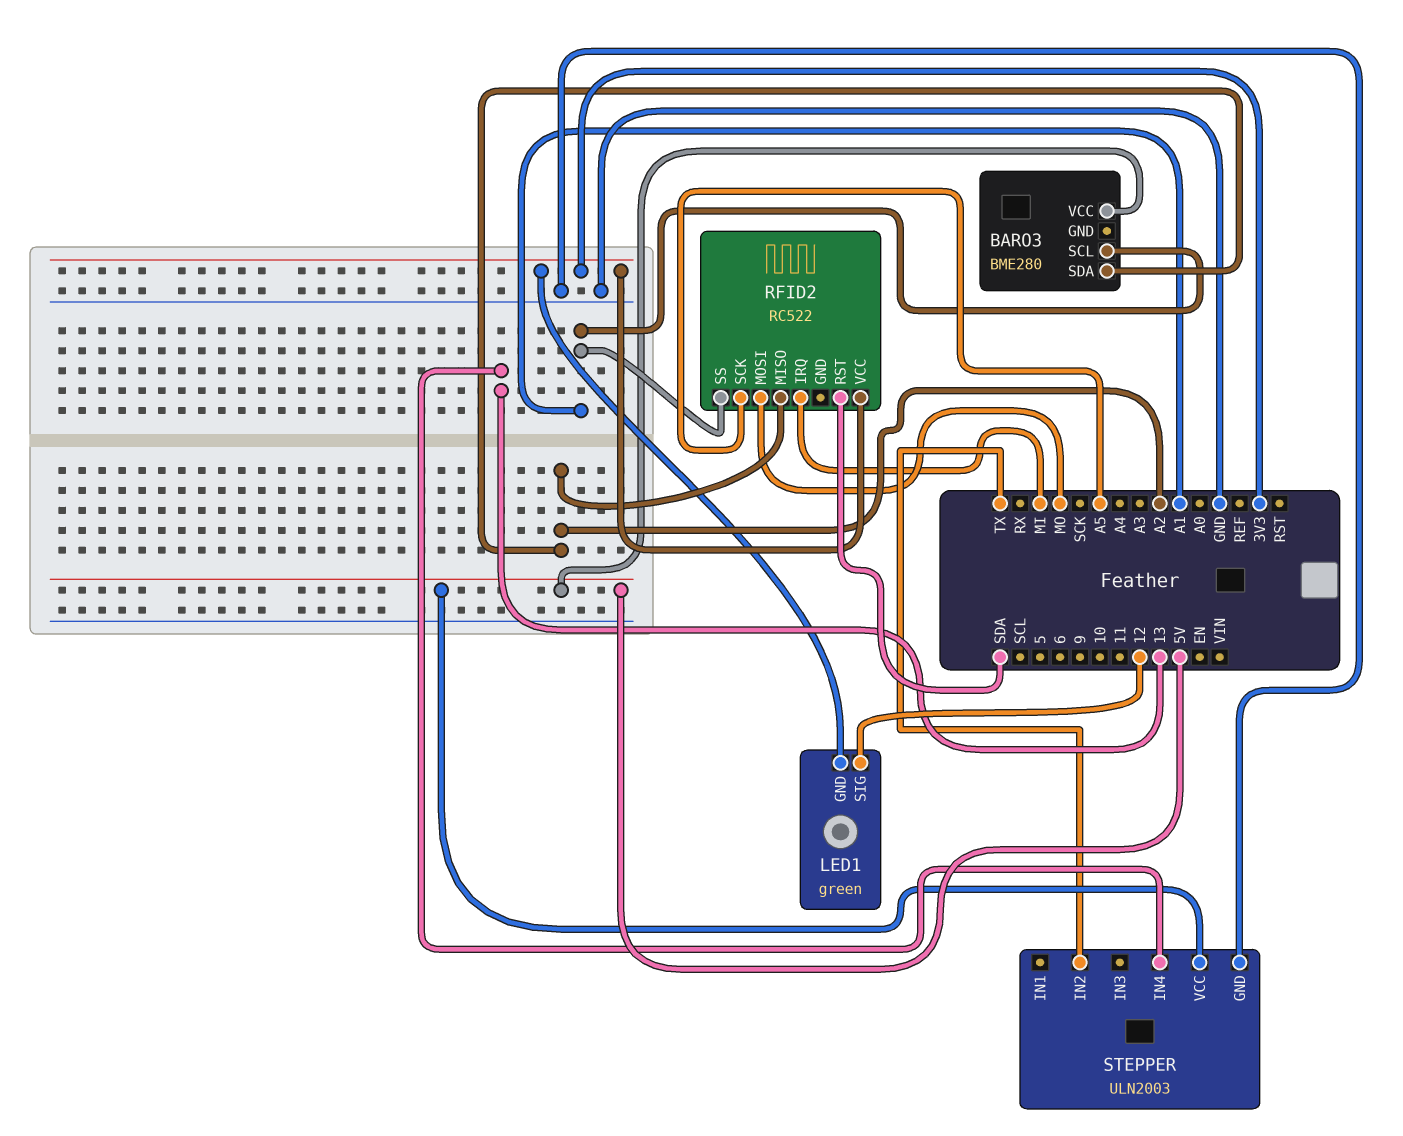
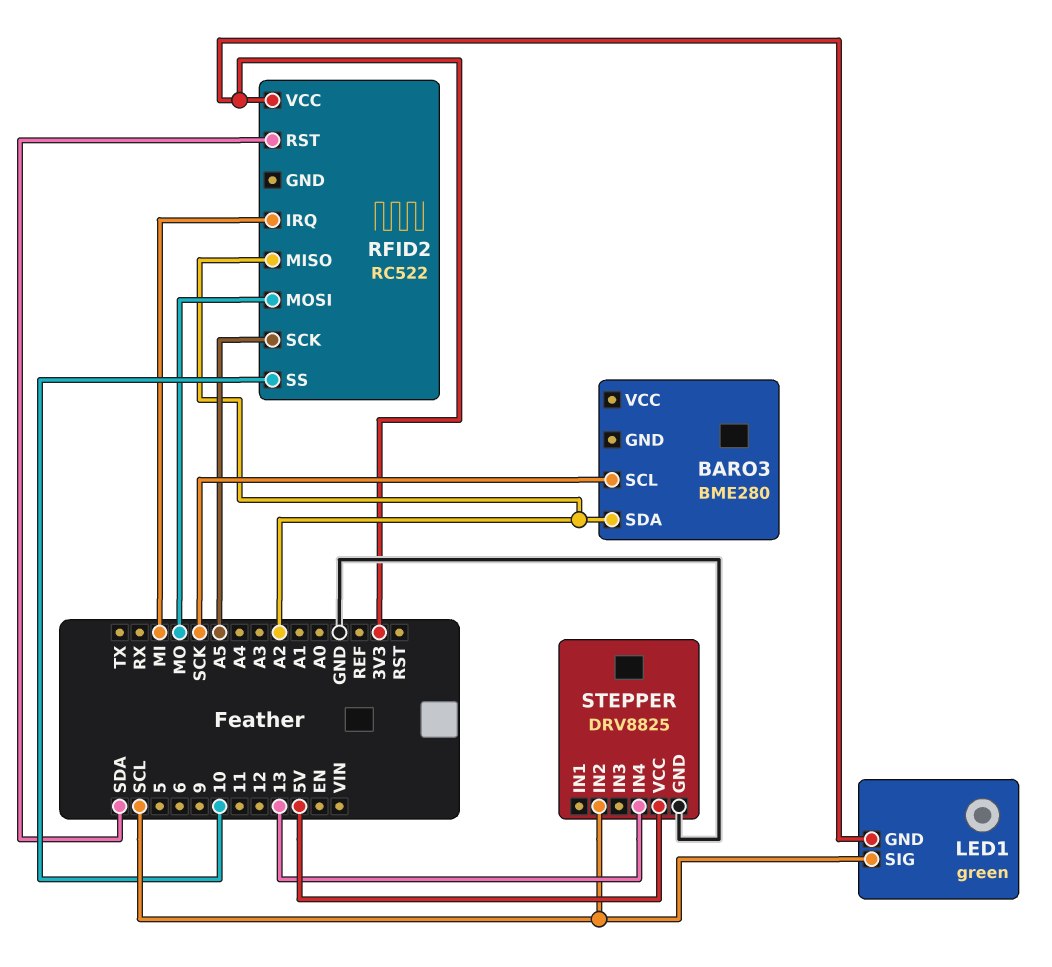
BARO3 pin SCL: A1 -> SCK
BARO3 pin VCC: 5V -> none
LED1 pin SIG: 12 -> SCL
RFID2 pin SS: A1 -> 10
STEPPER: ULN2003 -> DRV8825
STEPPER pin IN2: TX -> SCL

